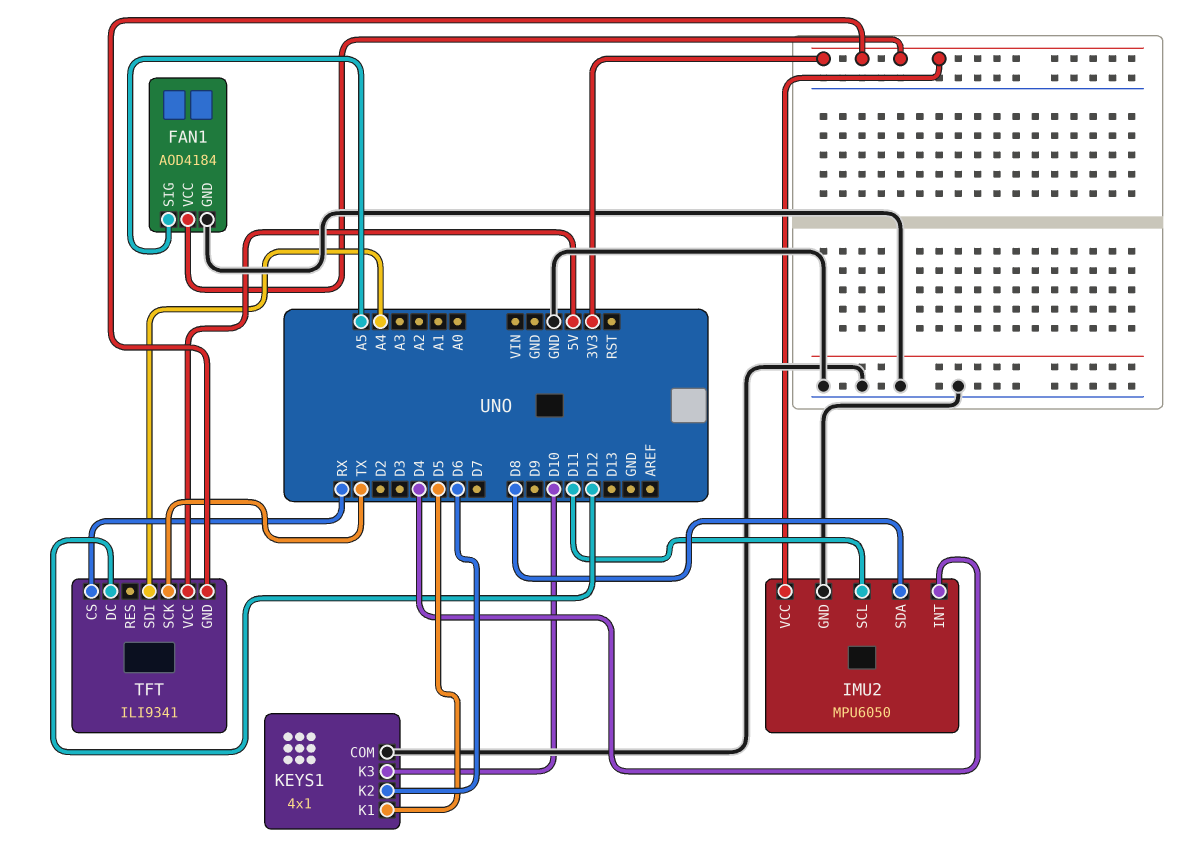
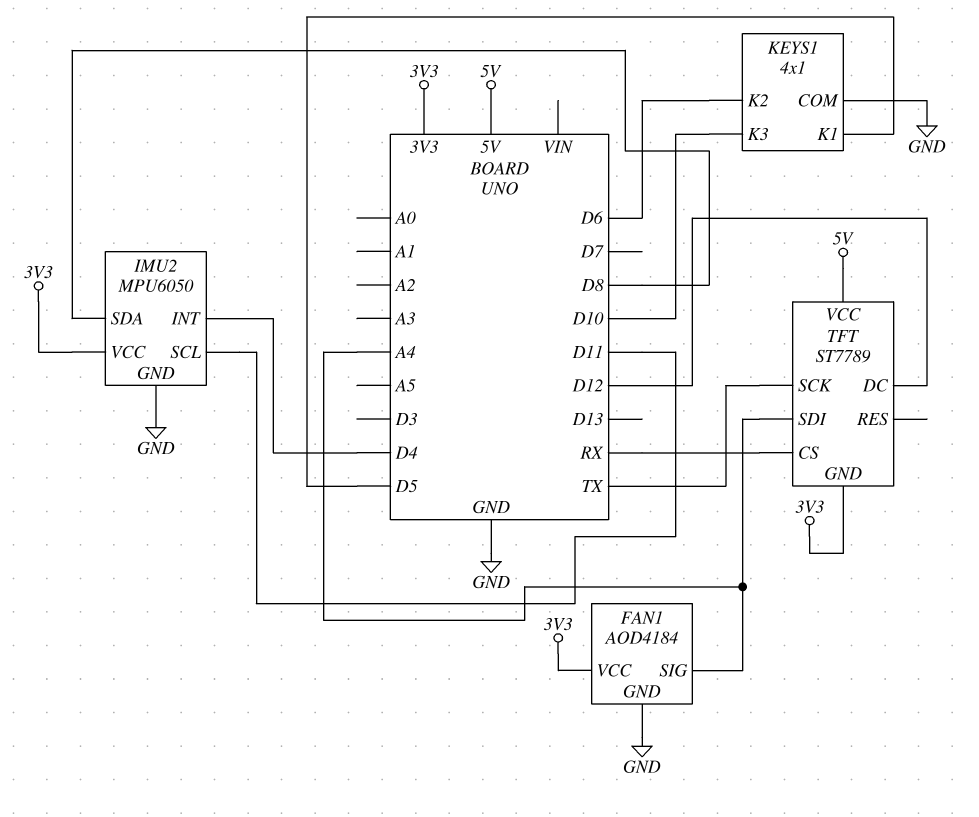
FAN1 pin SIG: A5 -> A4
TFT: ILI9341 -> ST7789

